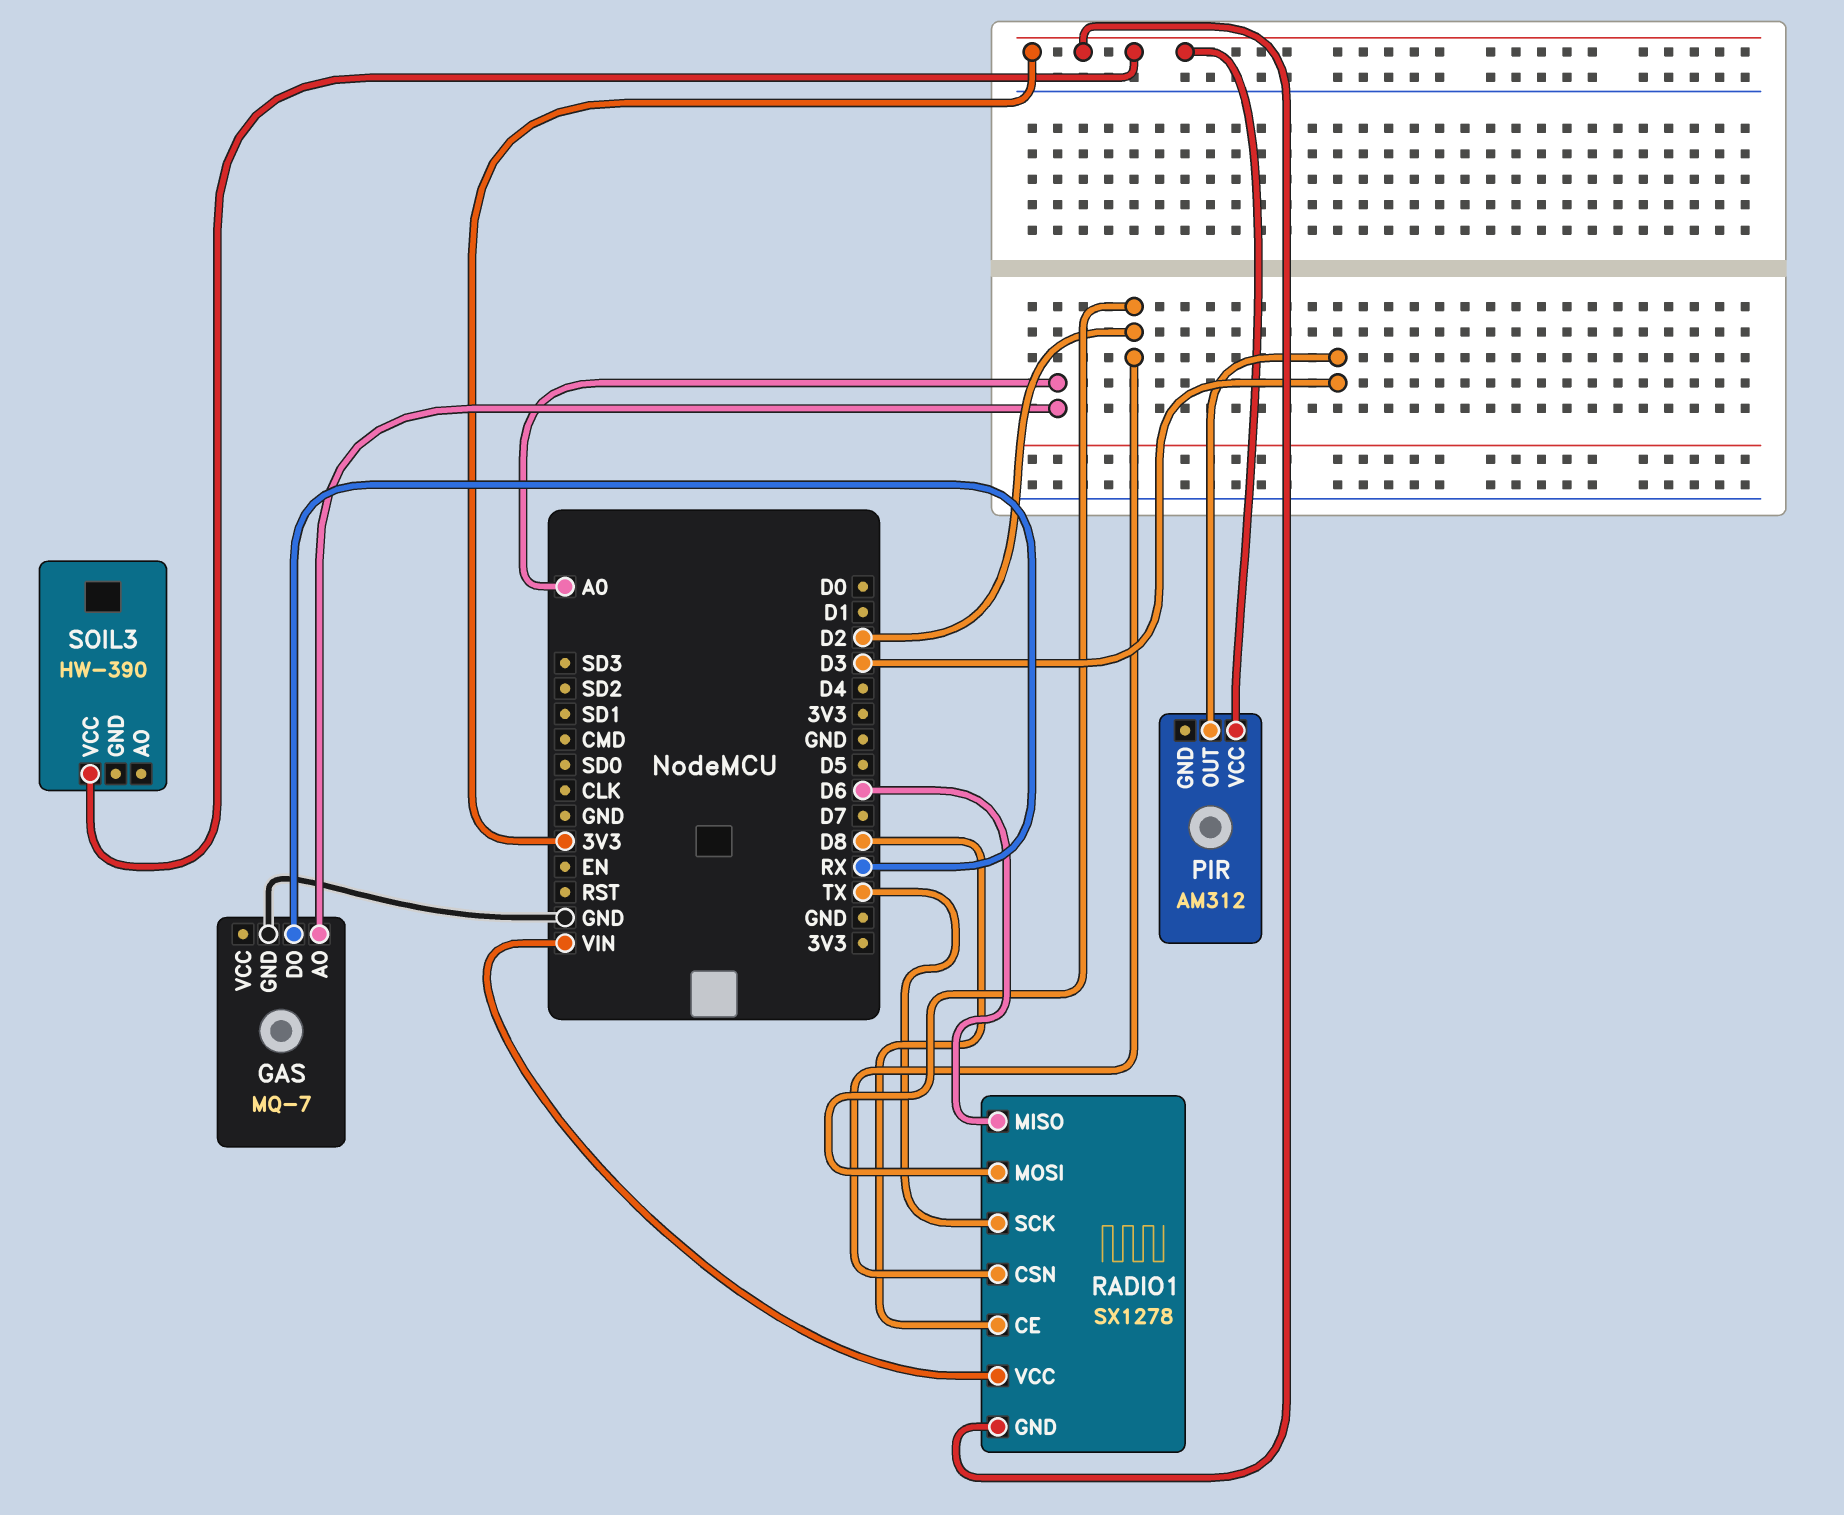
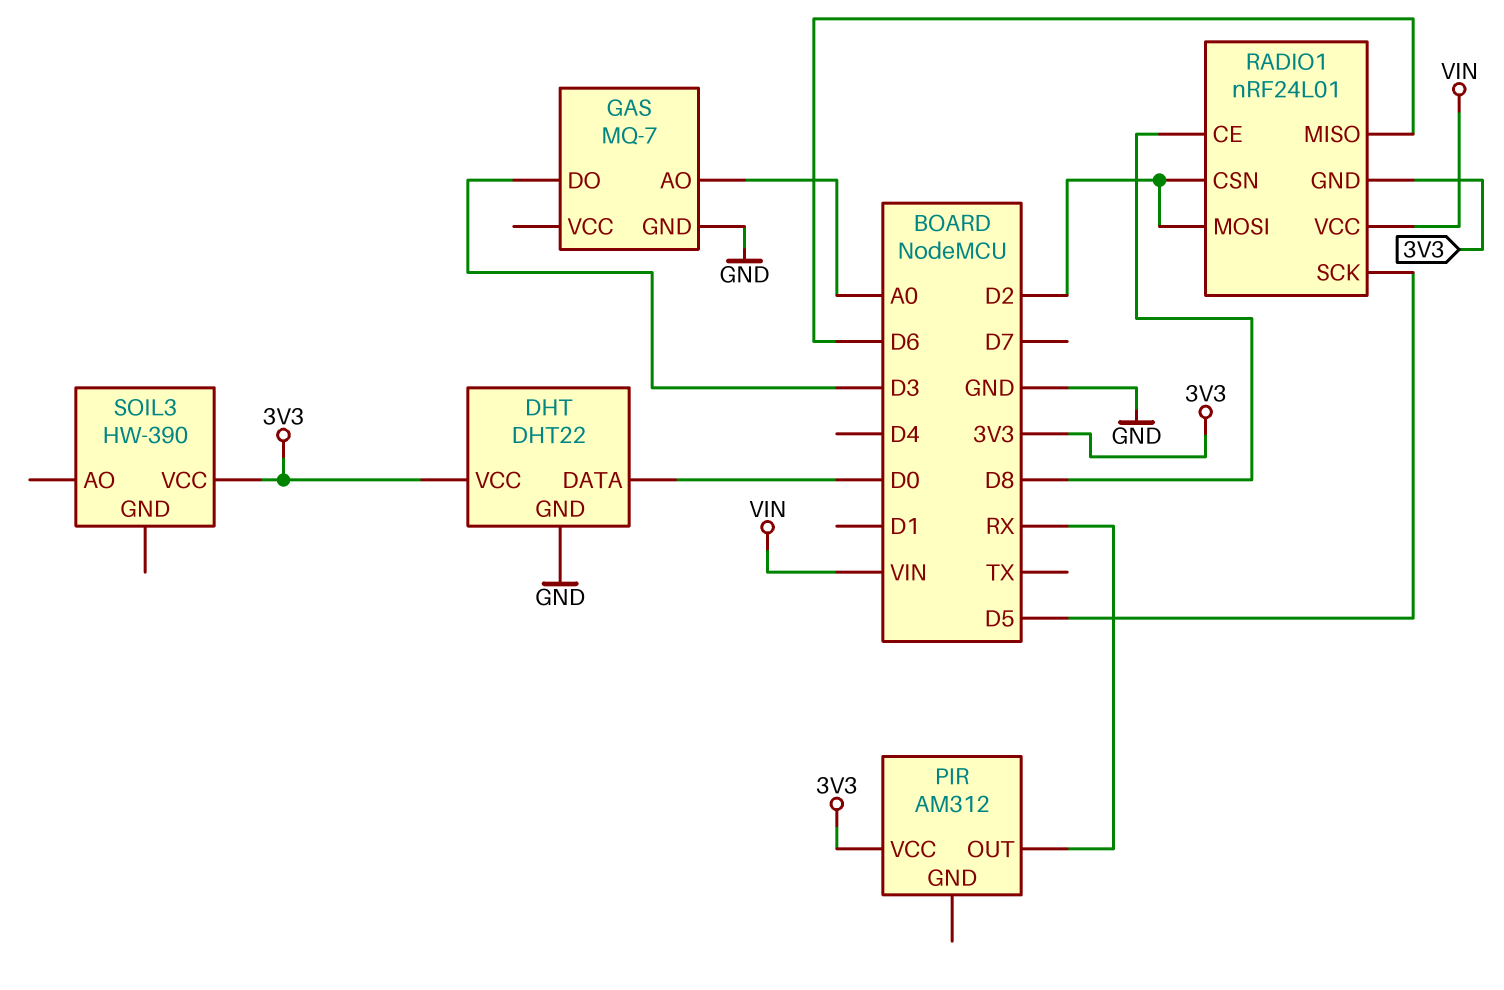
DHT: none -> DHT22
DHT pin DATA: none -> D0
DHT pin GND: none -> GND
DHT pin VCC: none -> 3V3
GAS pin DO: RX -> D3
PIR pin OUT: D3 -> RX
RADIO1: SX1278 -> nRF24L01
RADIO1 pin SCK: TX -> D5

